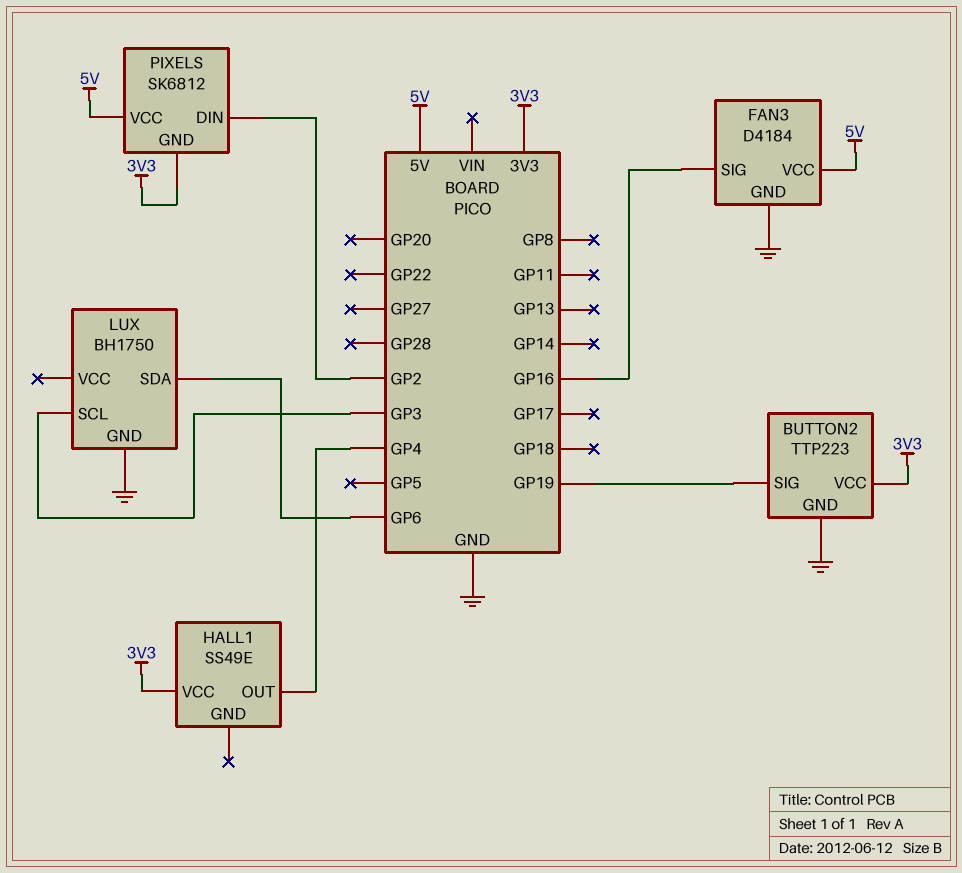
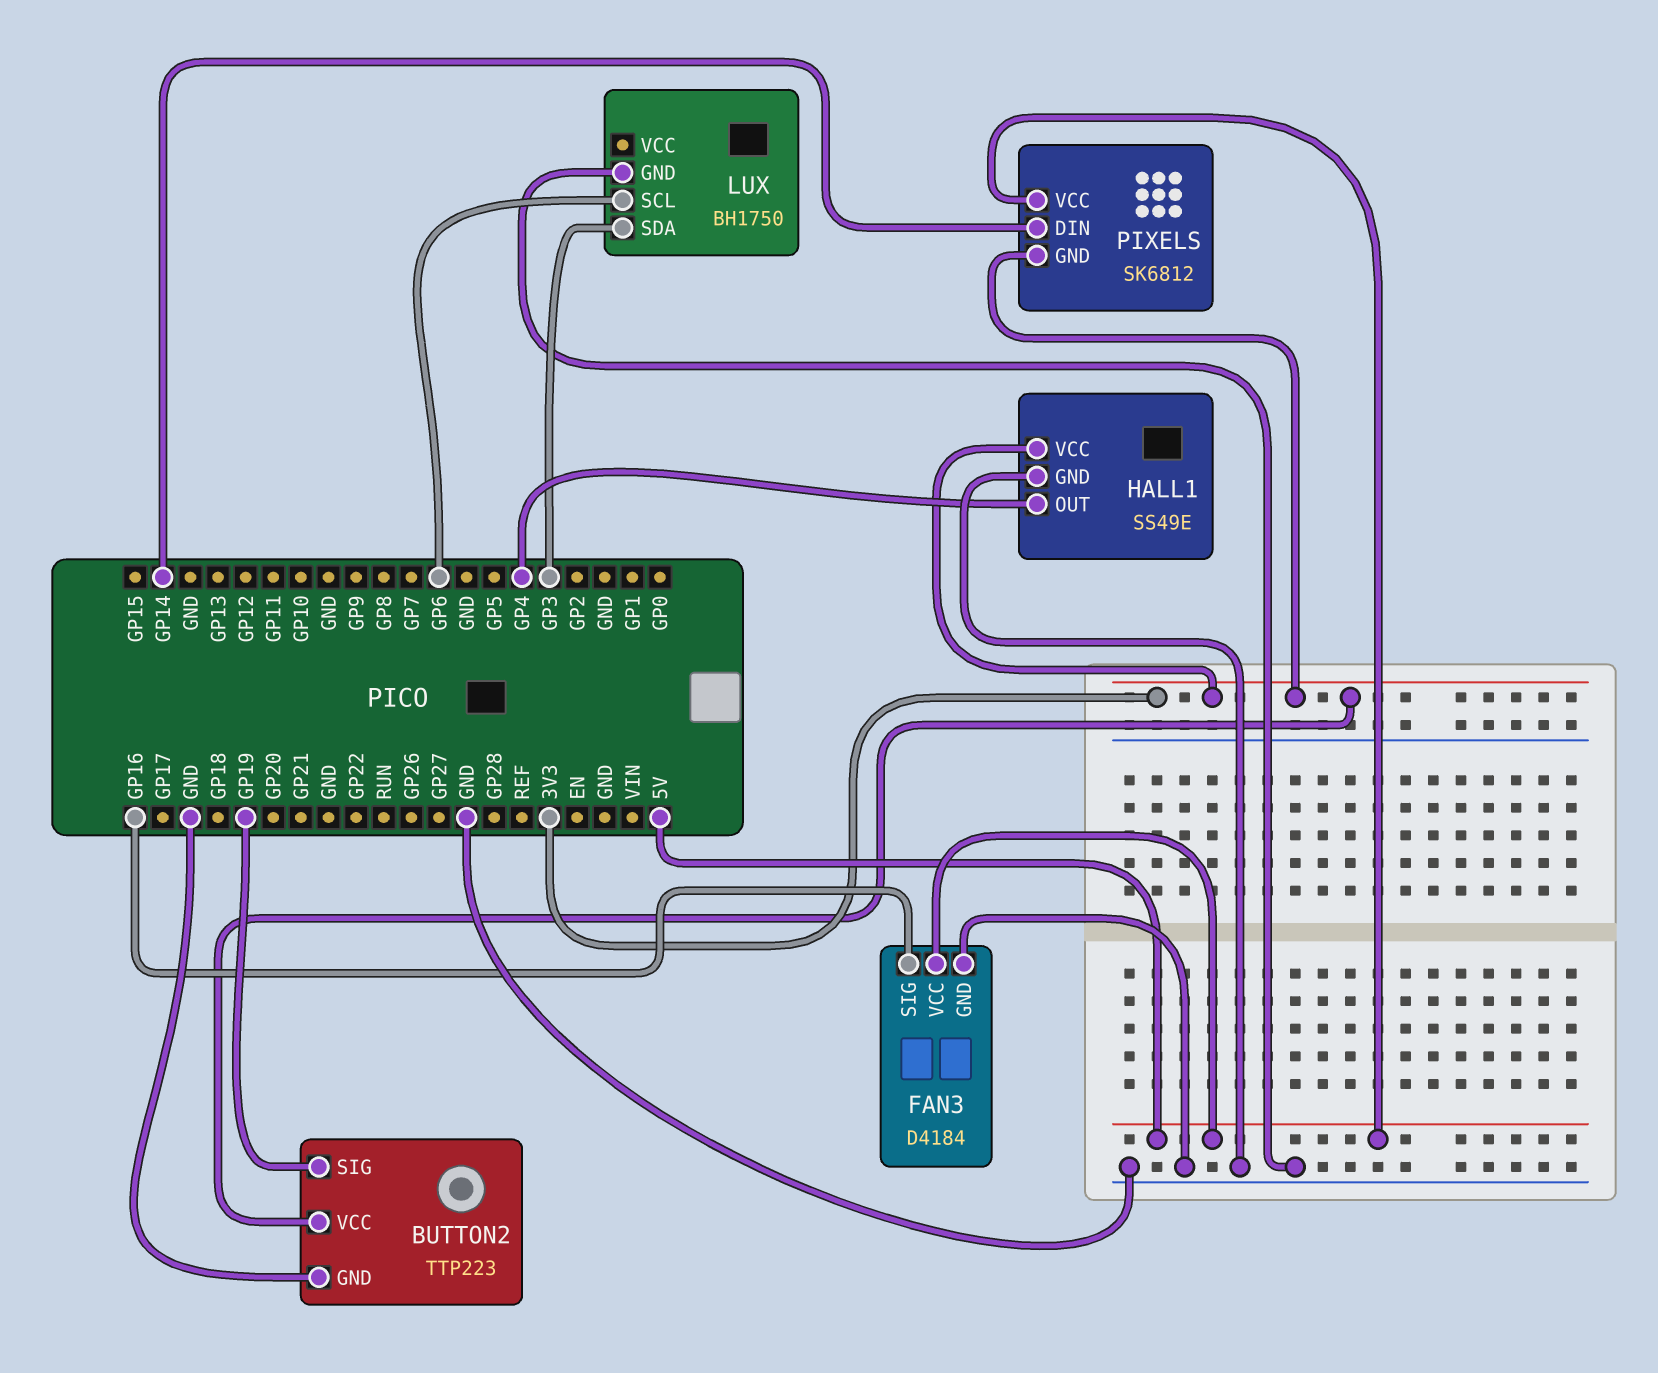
HALL1 pin GND: none -> GND
LUX pin SCL: GP3 -> GP6
LUX pin SDA: GP6 -> GP3
PIXELS pin DIN: GP2 -> GP14

